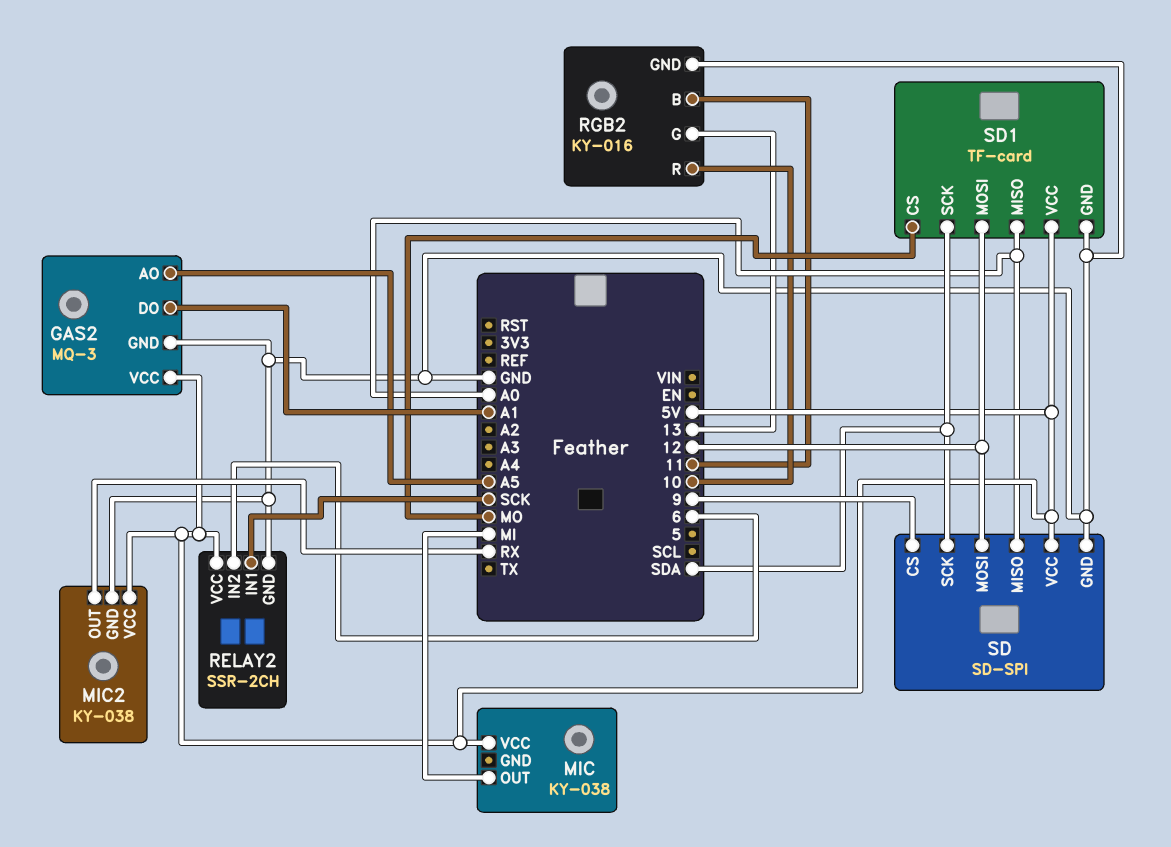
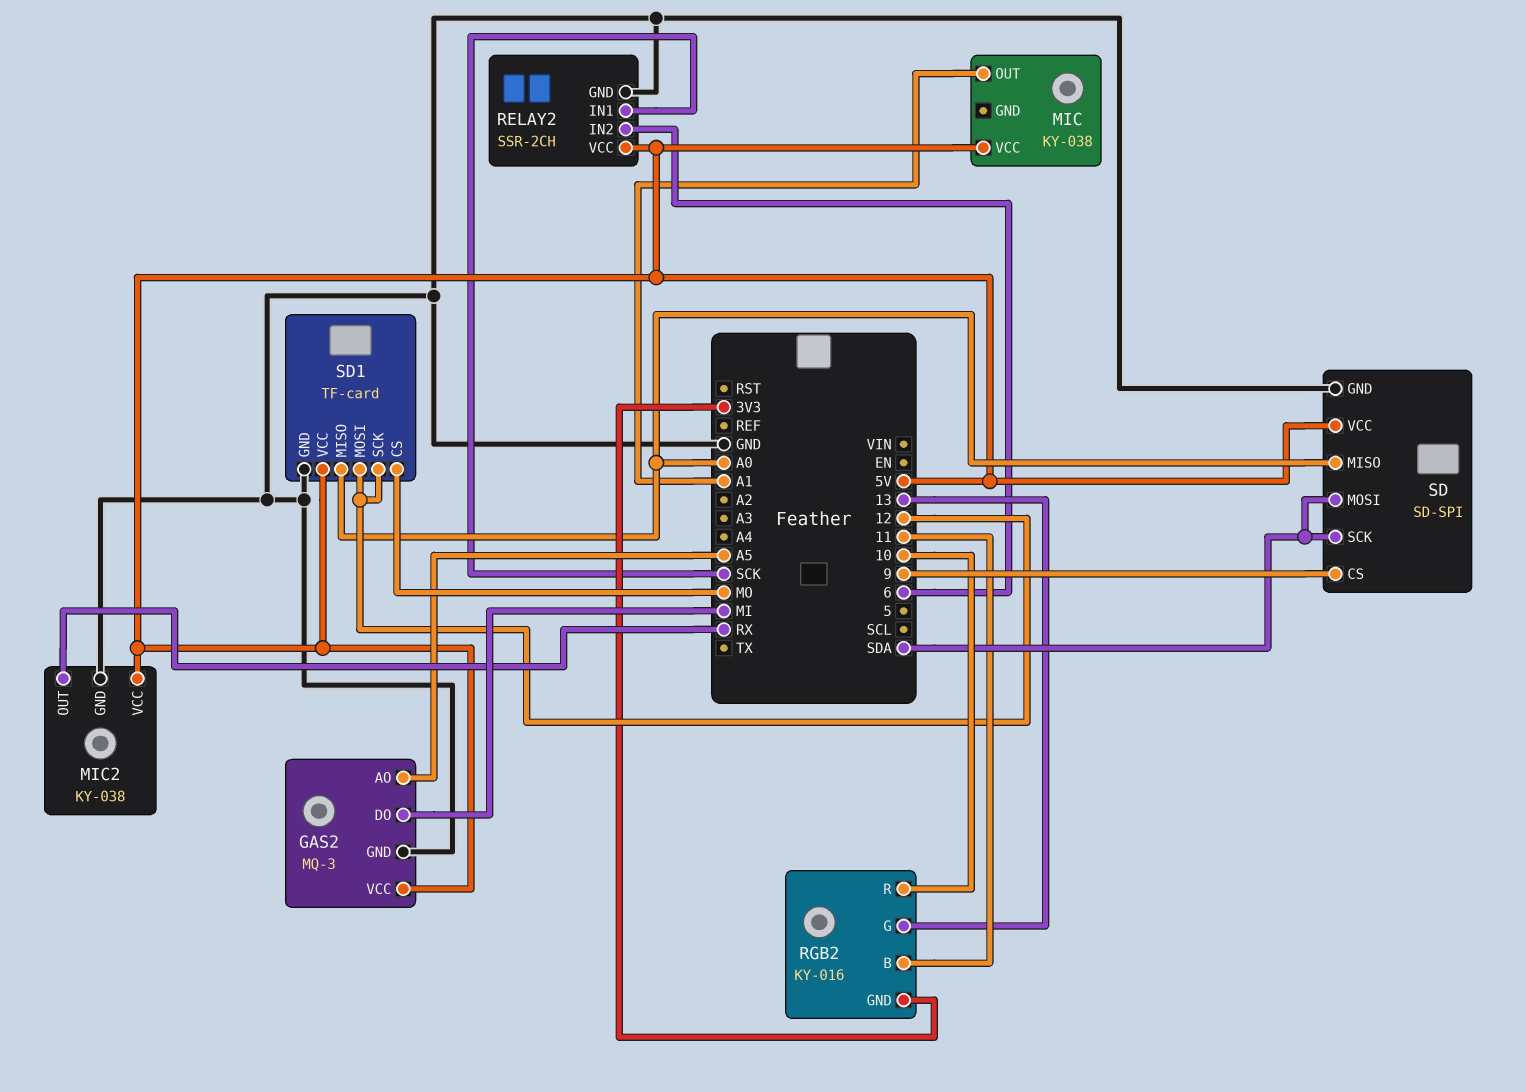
GAS2 pin DO: A1 -> MI
MIC pin OUT: MI -> A1
RGB2 pin GND: GND -> 3V3
SD pin MOSI: 12 -> SDA
SD1 pin SCK: SDA -> 12

